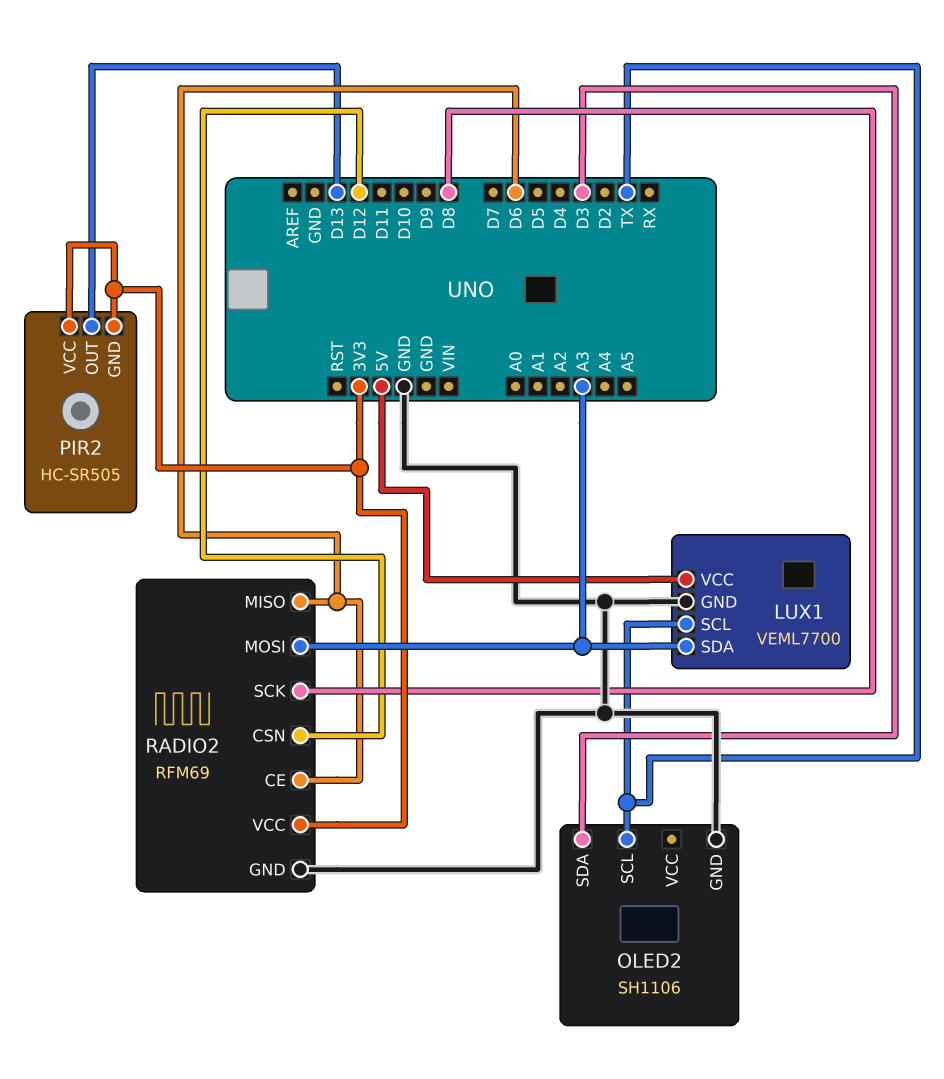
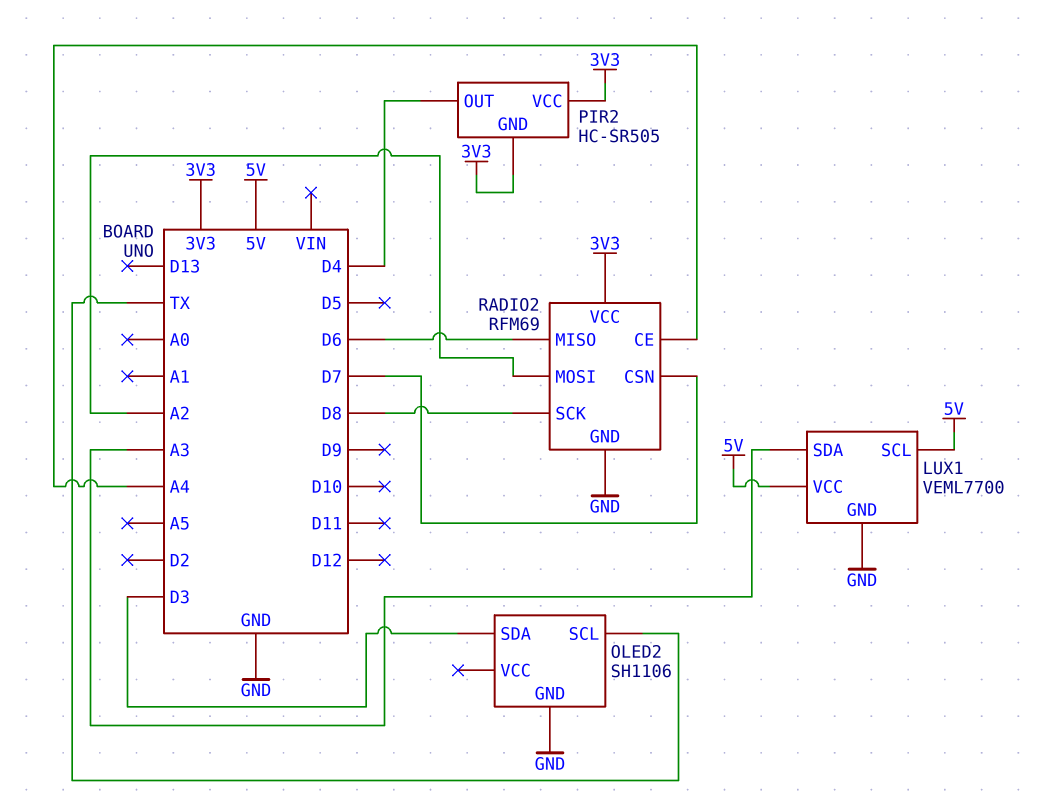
LUX1 pin SCL: TX -> 5V
PIR2 pin OUT: D13 -> D4
RADIO2 pin CE: D6 -> A4
RADIO2 pin CSN: D12 -> D7
RADIO2 pin MOSI: A3 -> A2

